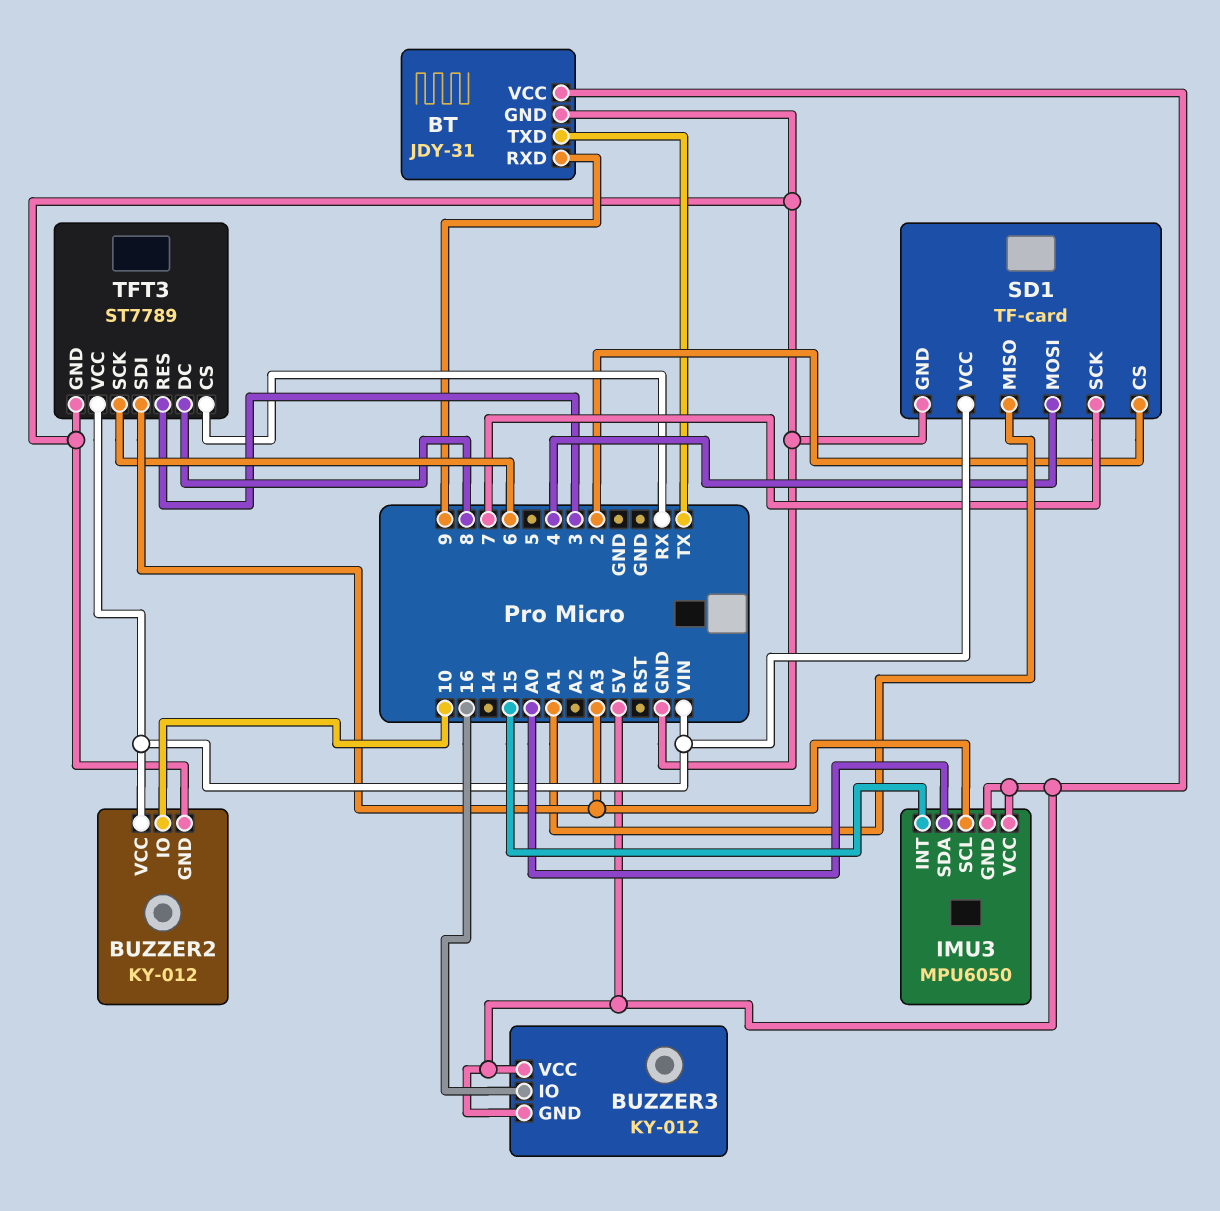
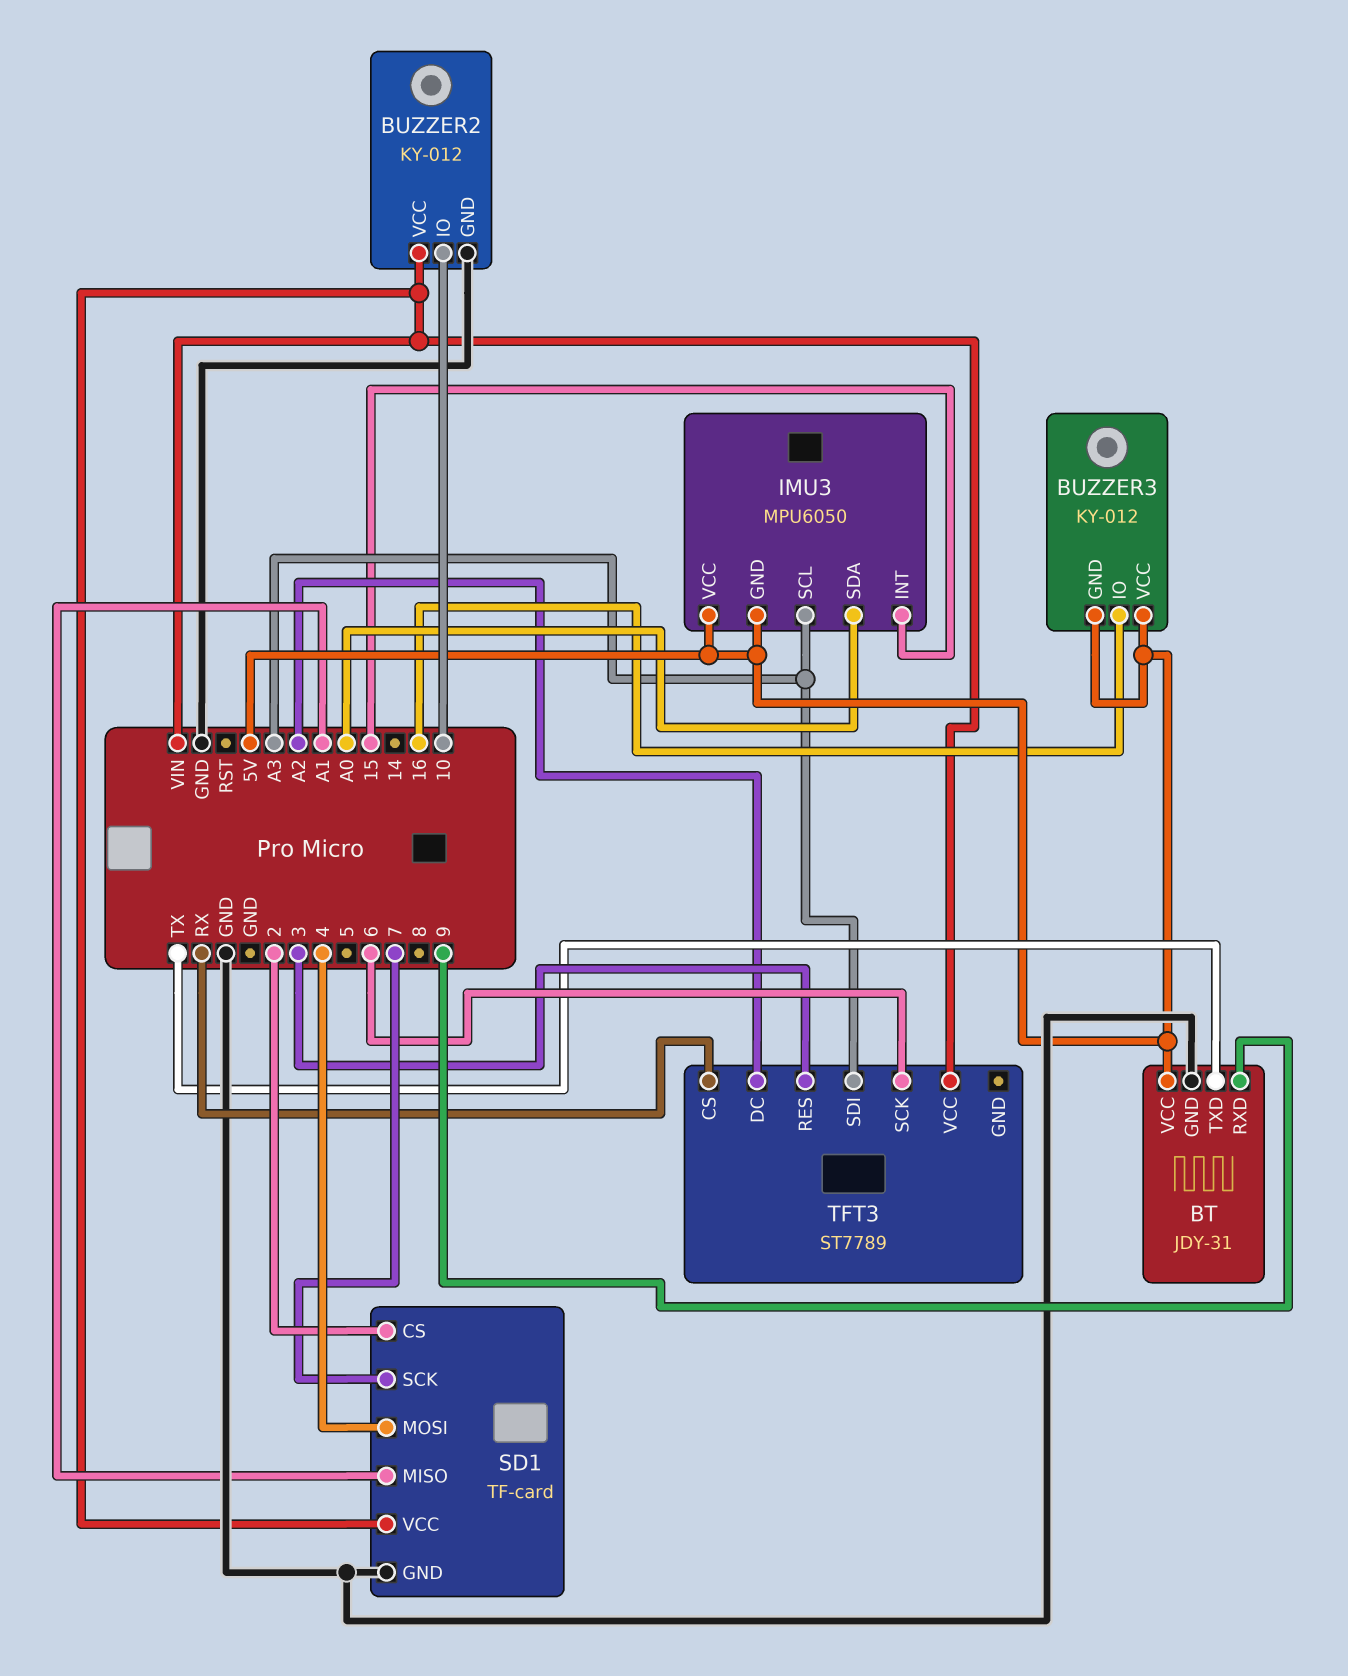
TFT3 pin DC: 8 -> A2
TFT3 pin GND: GND -> none

